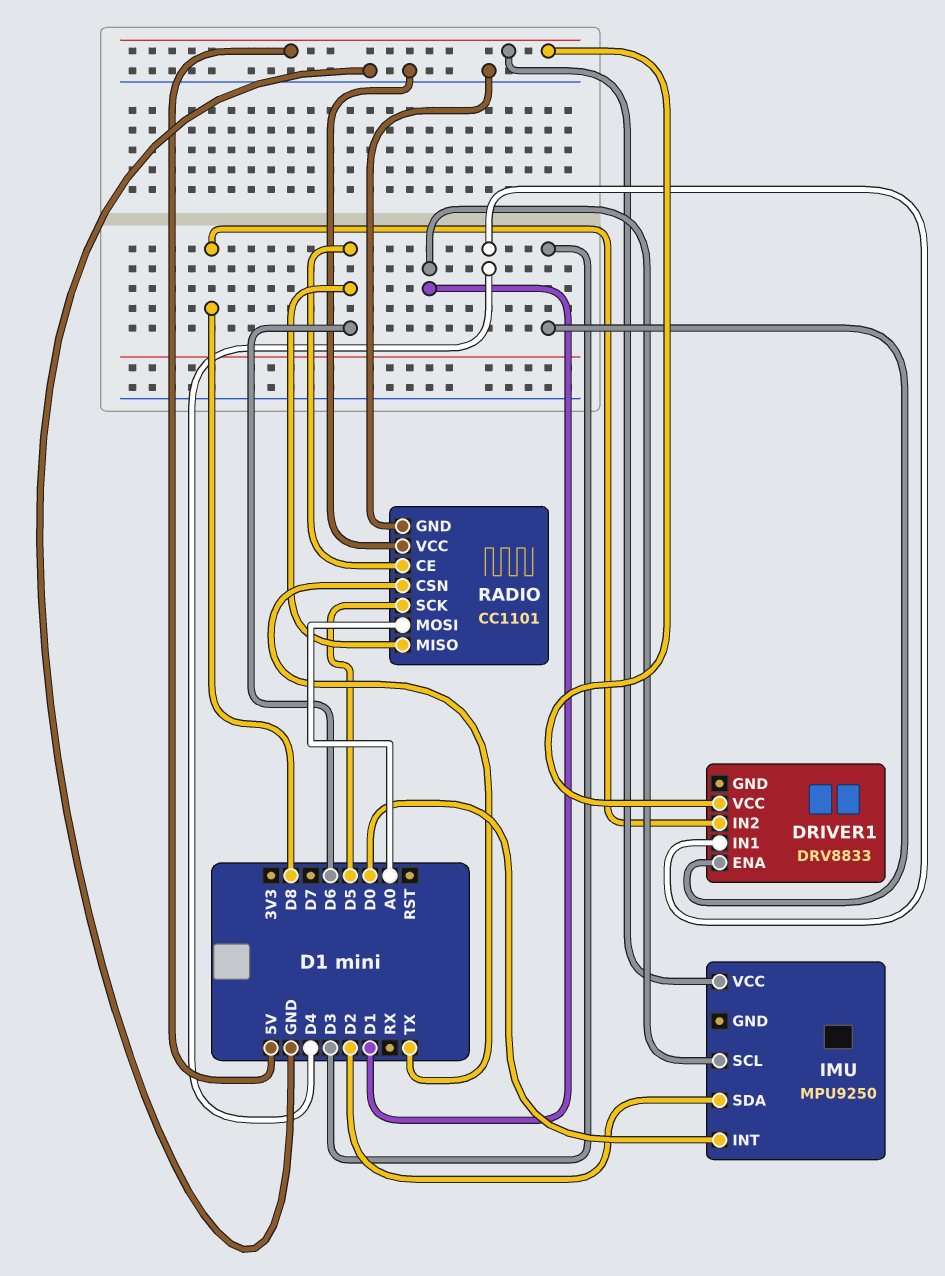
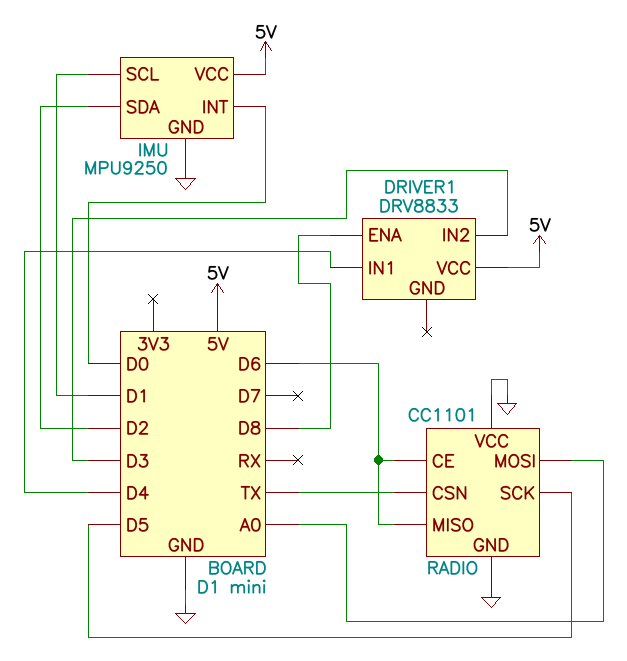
DRIVER1 pin ENA: D3 -> D8
DRIVER1 pin IN2: D8 -> D3
IMU pin GND: none -> GND

